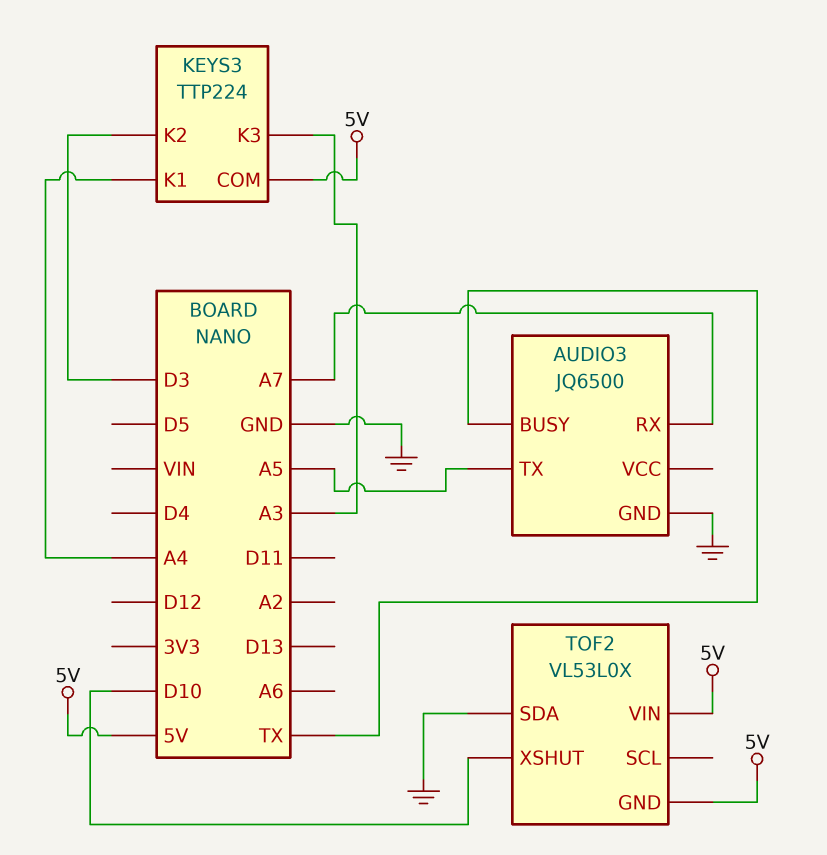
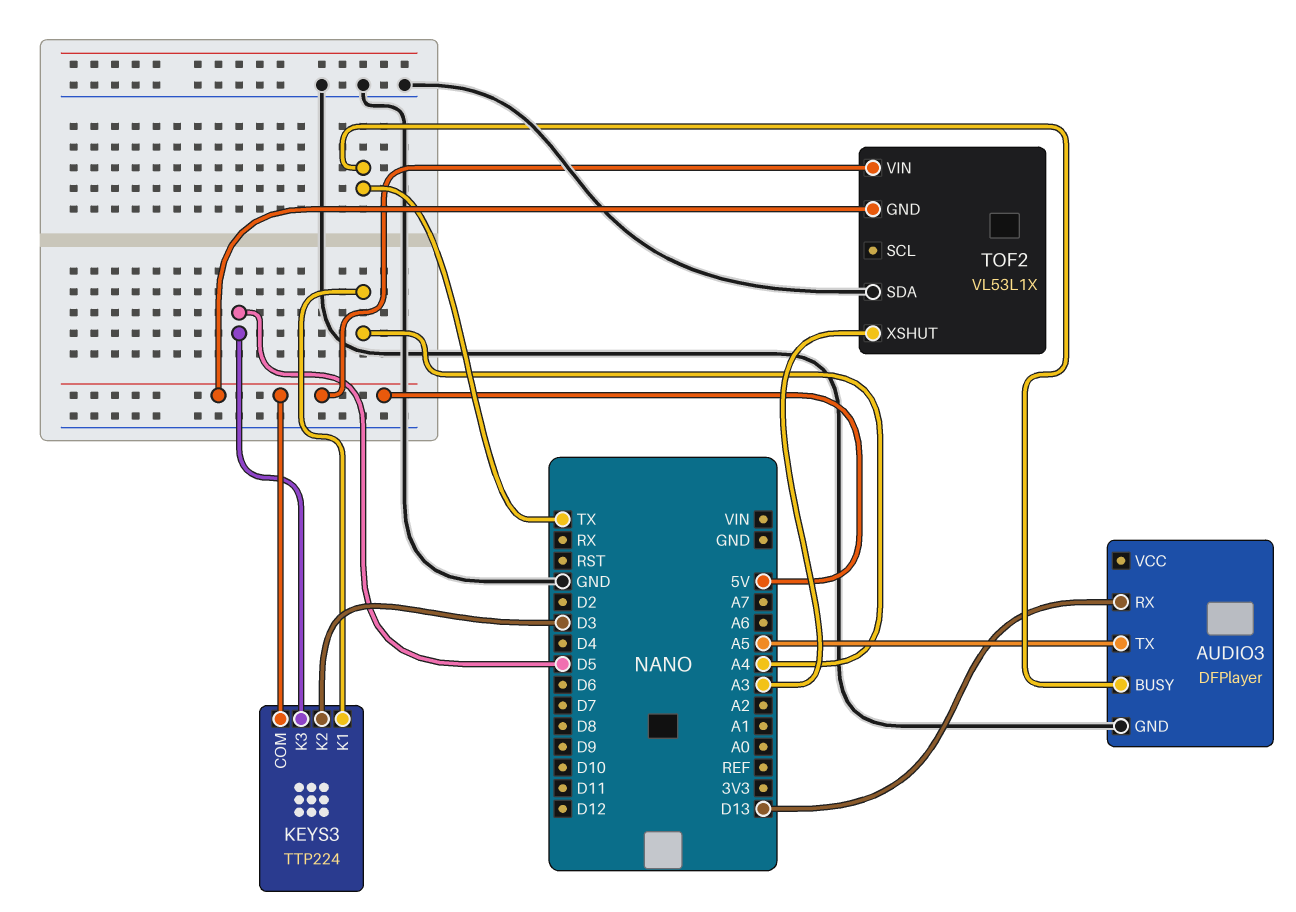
AUDIO3: JQ6500 -> DFPlayer
AUDIO3 pin RX: A7 -> D13
KEYS3 pin K3: A3 -> D5
TOF2: VL53L0X -> VL53L1X
TOF2 pin XSHUT: D10 -> A3

